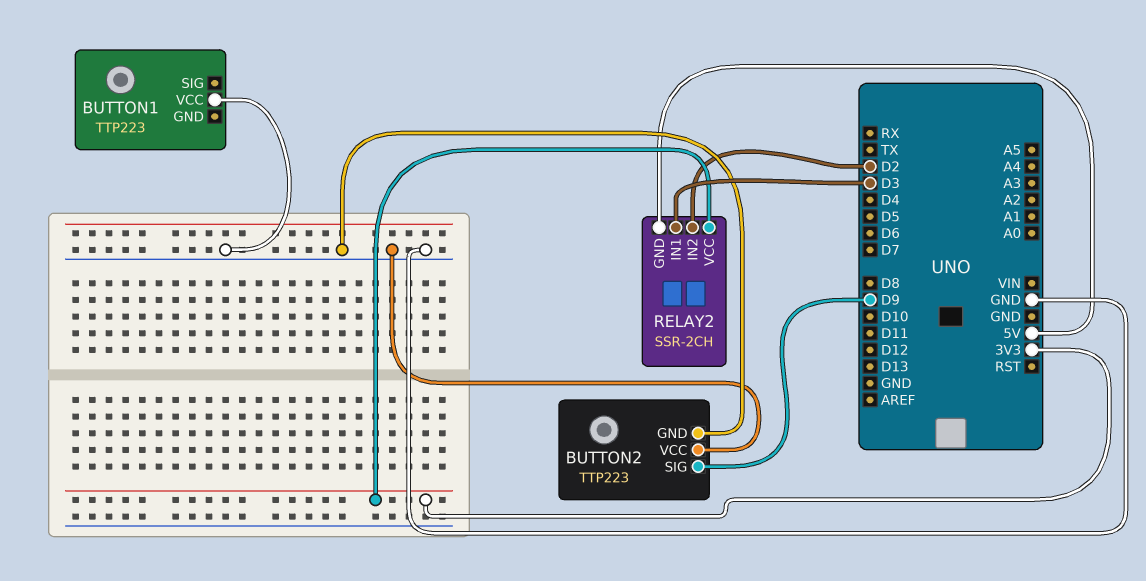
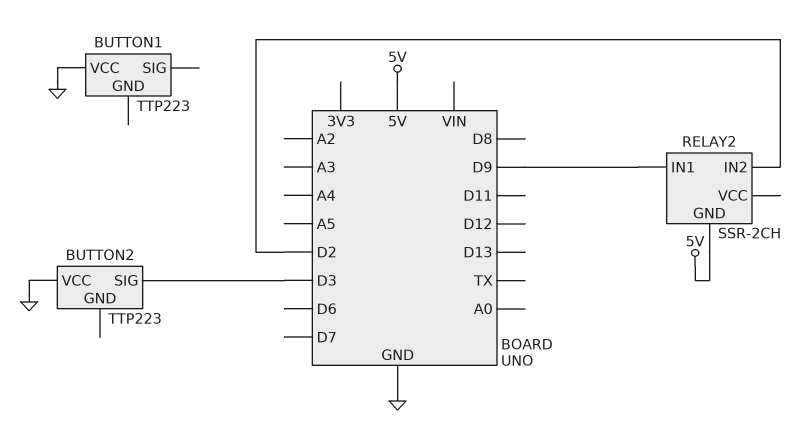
BUTTON2 pin GND: GND -> none
BUTTON2 pin SIG: D9 -> D3
RELAY2 pin IN1: D3 -> D9
RELAY2 pin VCC: 3V3 -> none

